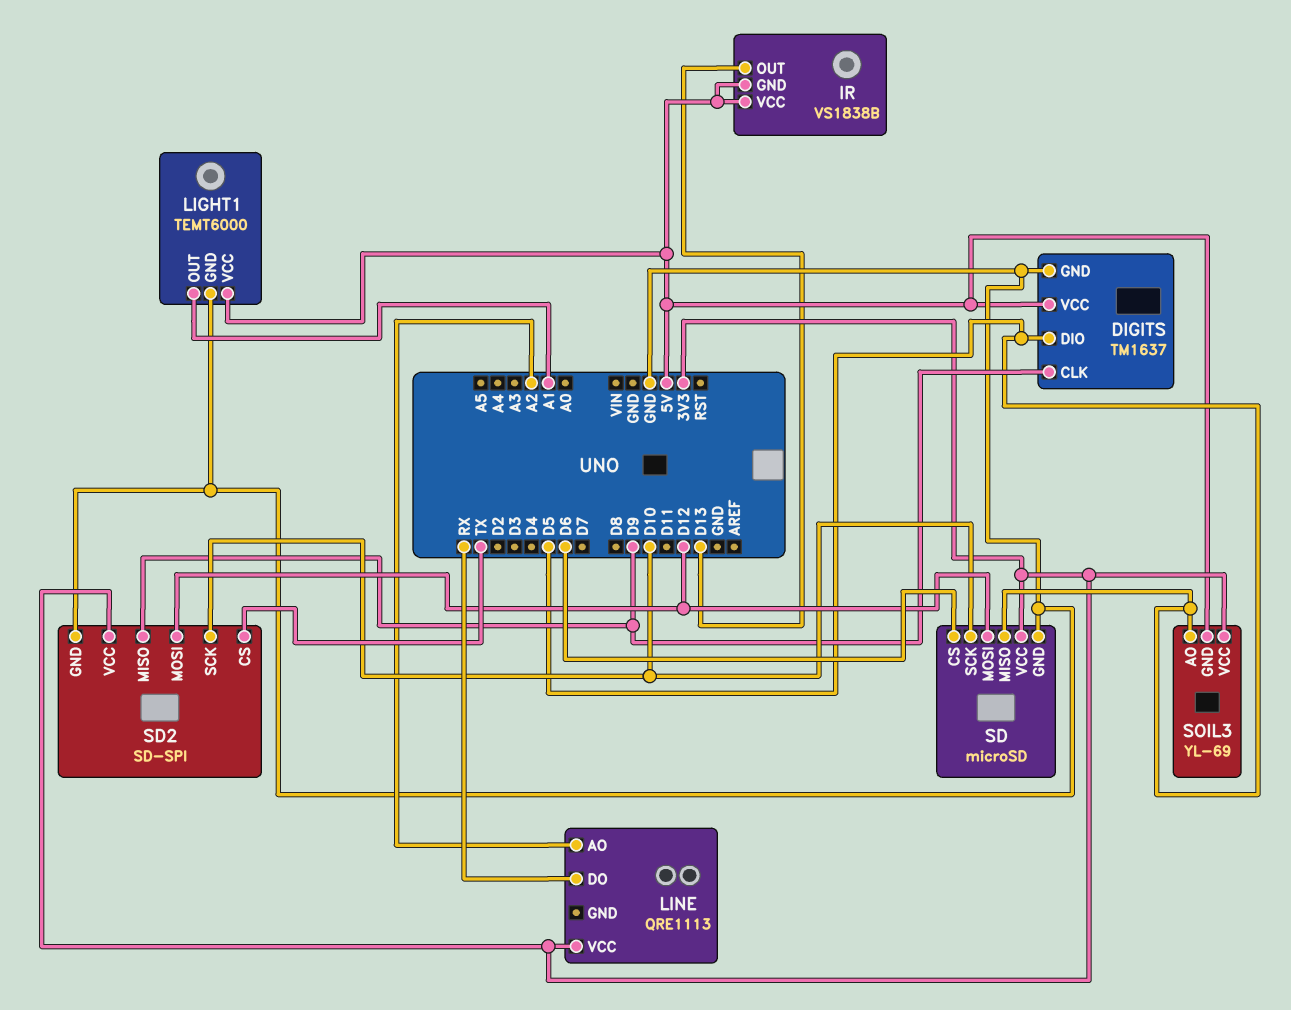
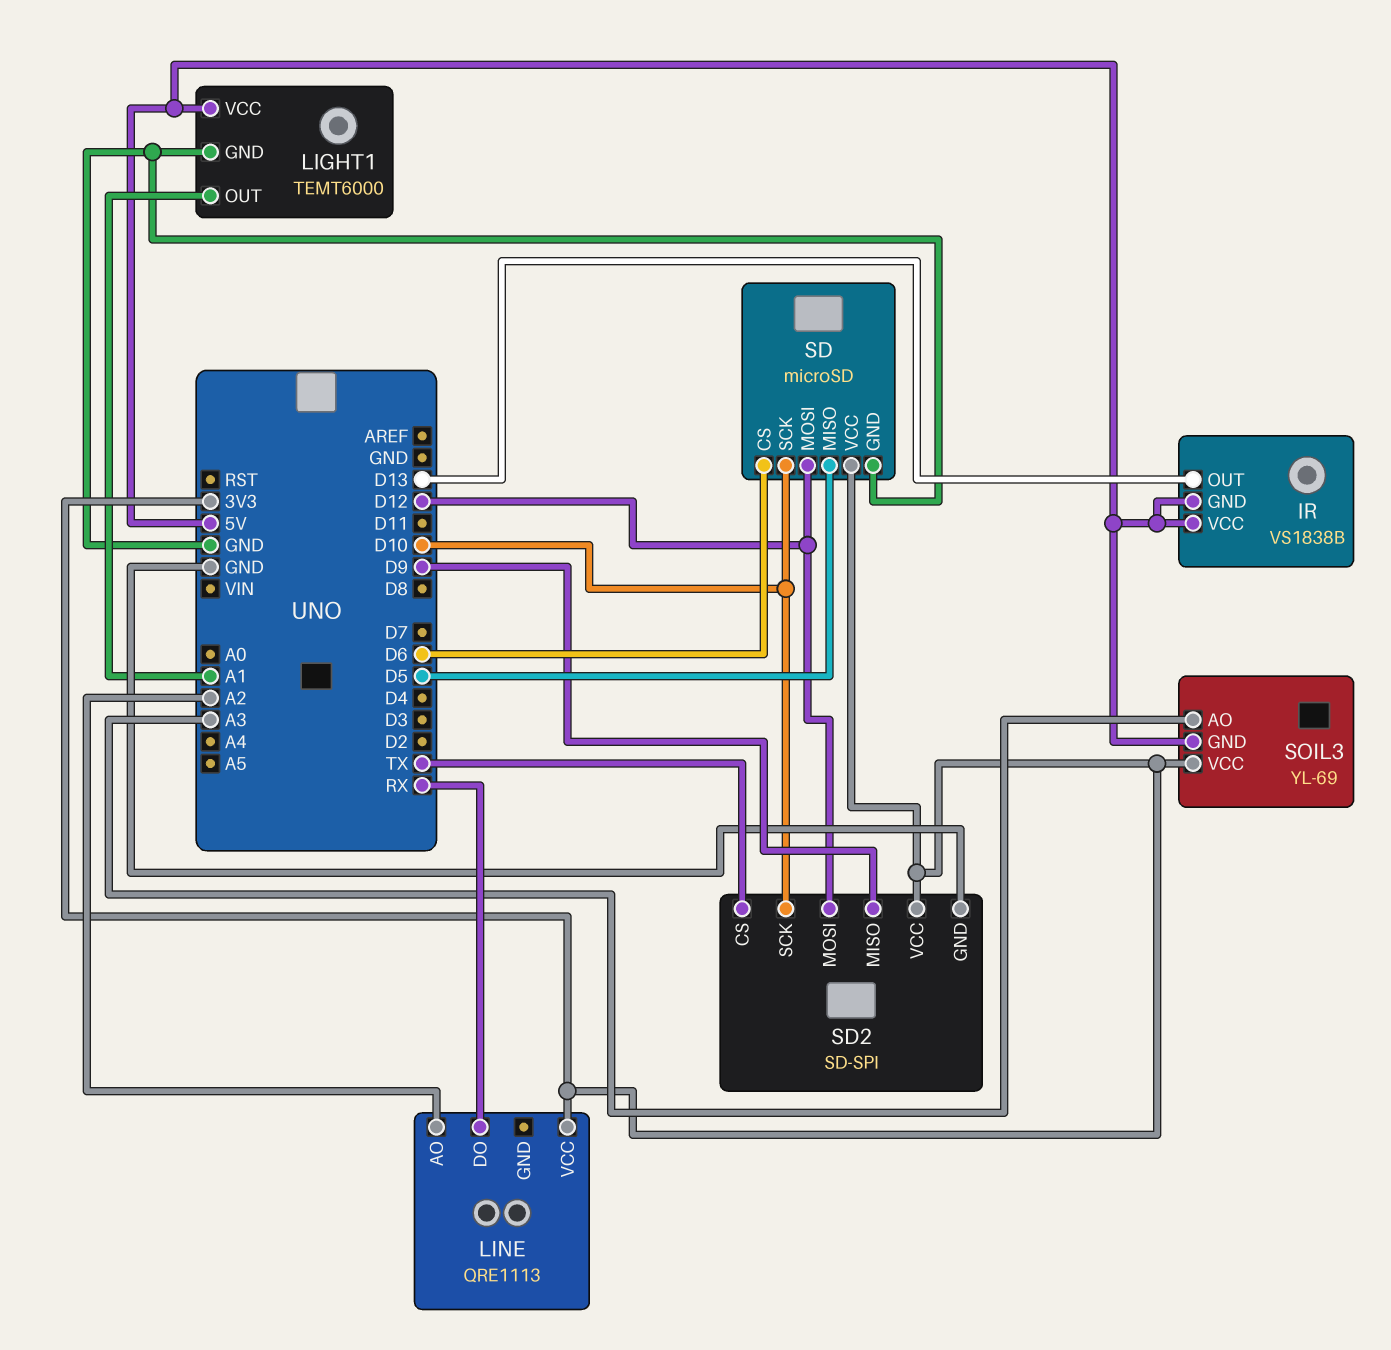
DIGITS: TM1637 -> none
DIGITS pin CLK: D9 -> none
DIGITS pin DIO: D5 -> none
DIGITS pin GND: GND -> none
DIGITS pin VCC: 5V -> none
SOIL3 pin AO: D5 -> A3

